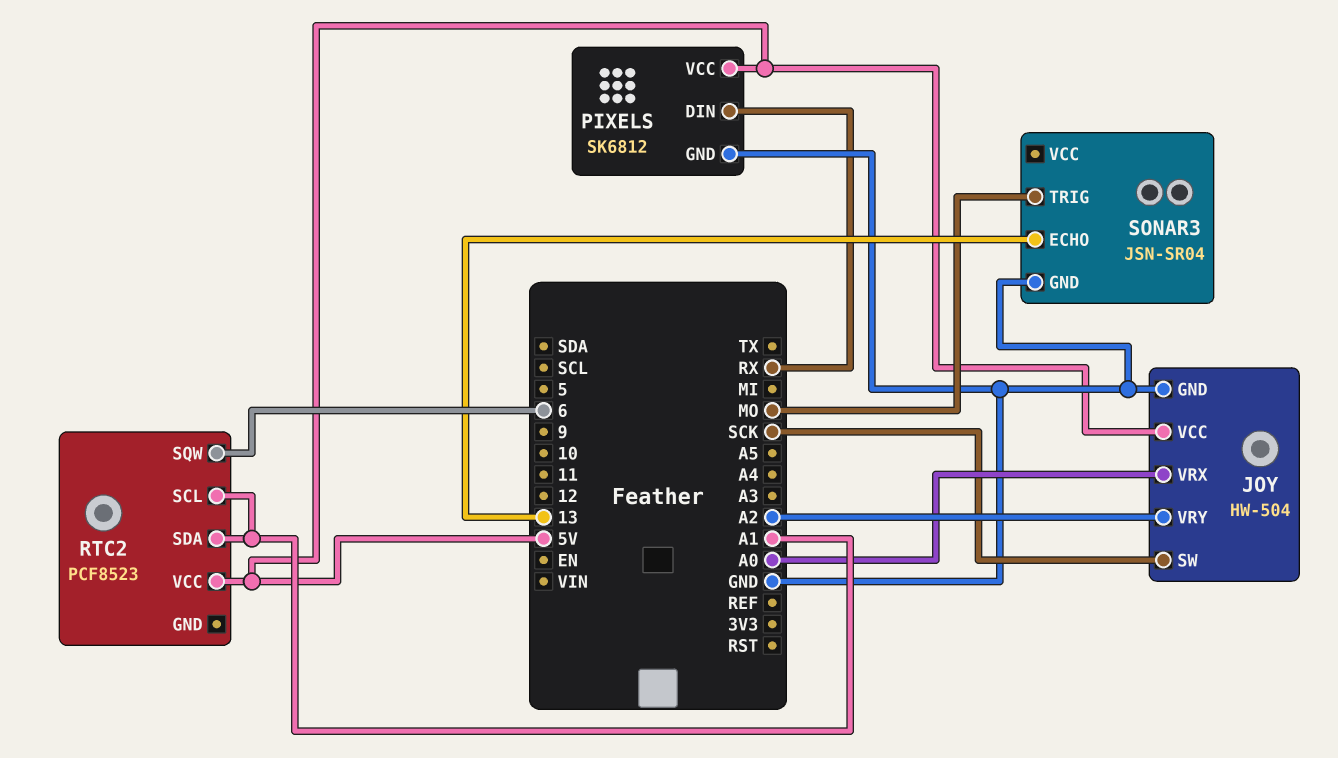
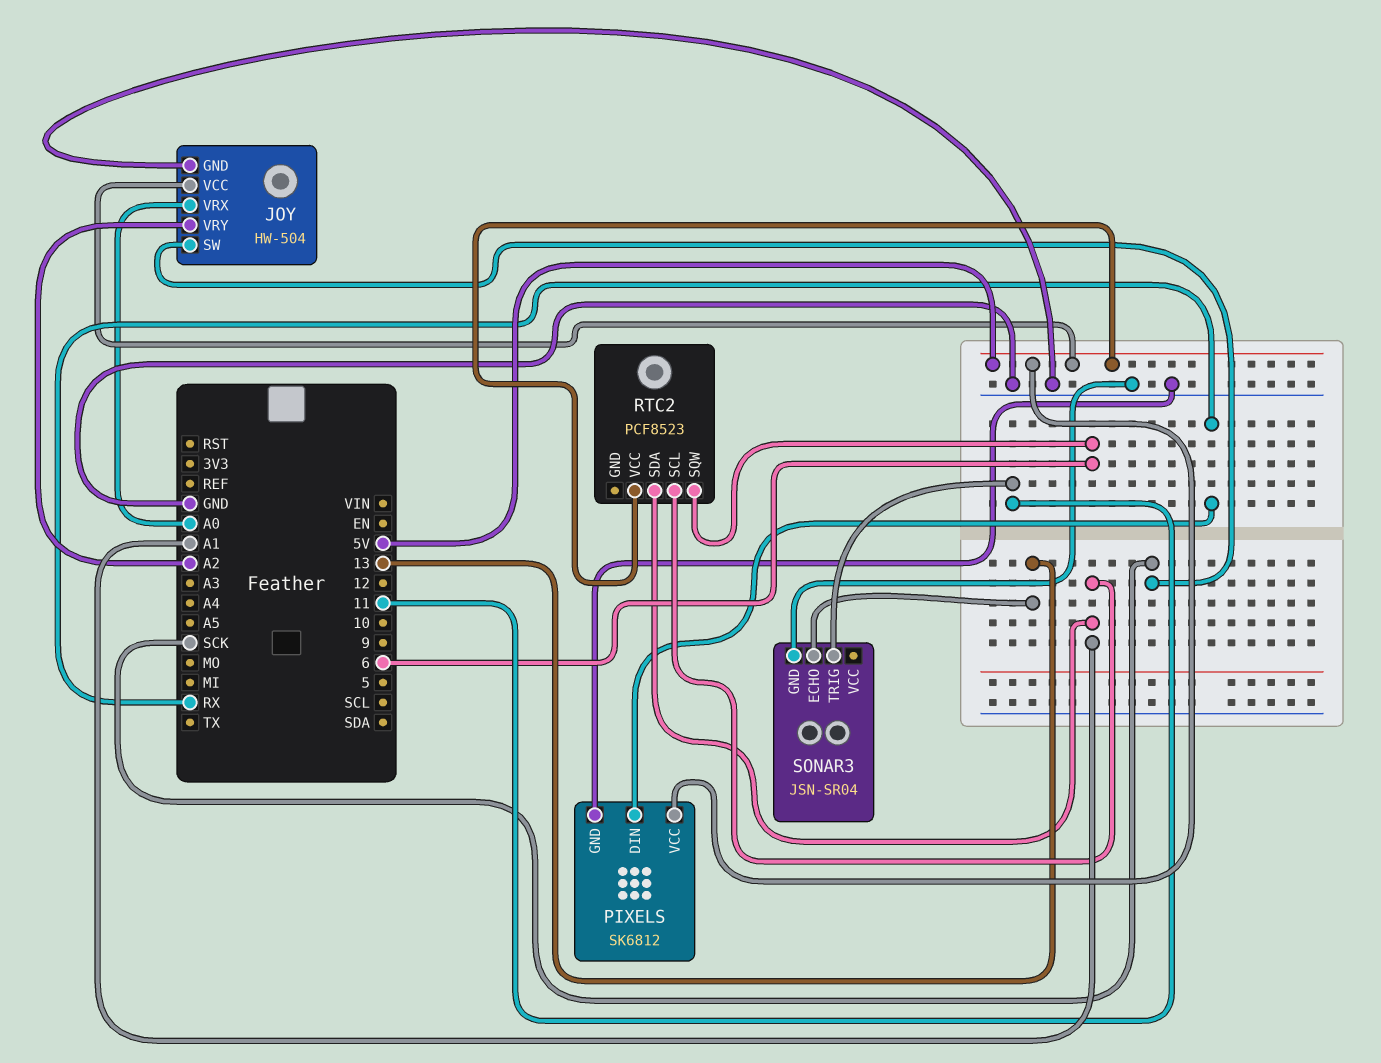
SONAR3 pin TRIG: MO -> 11

